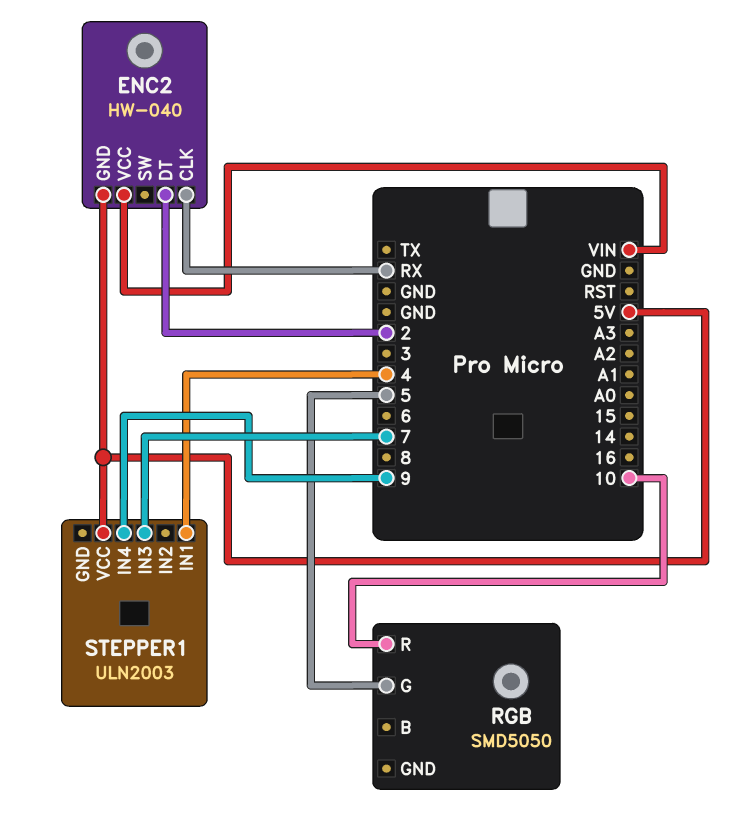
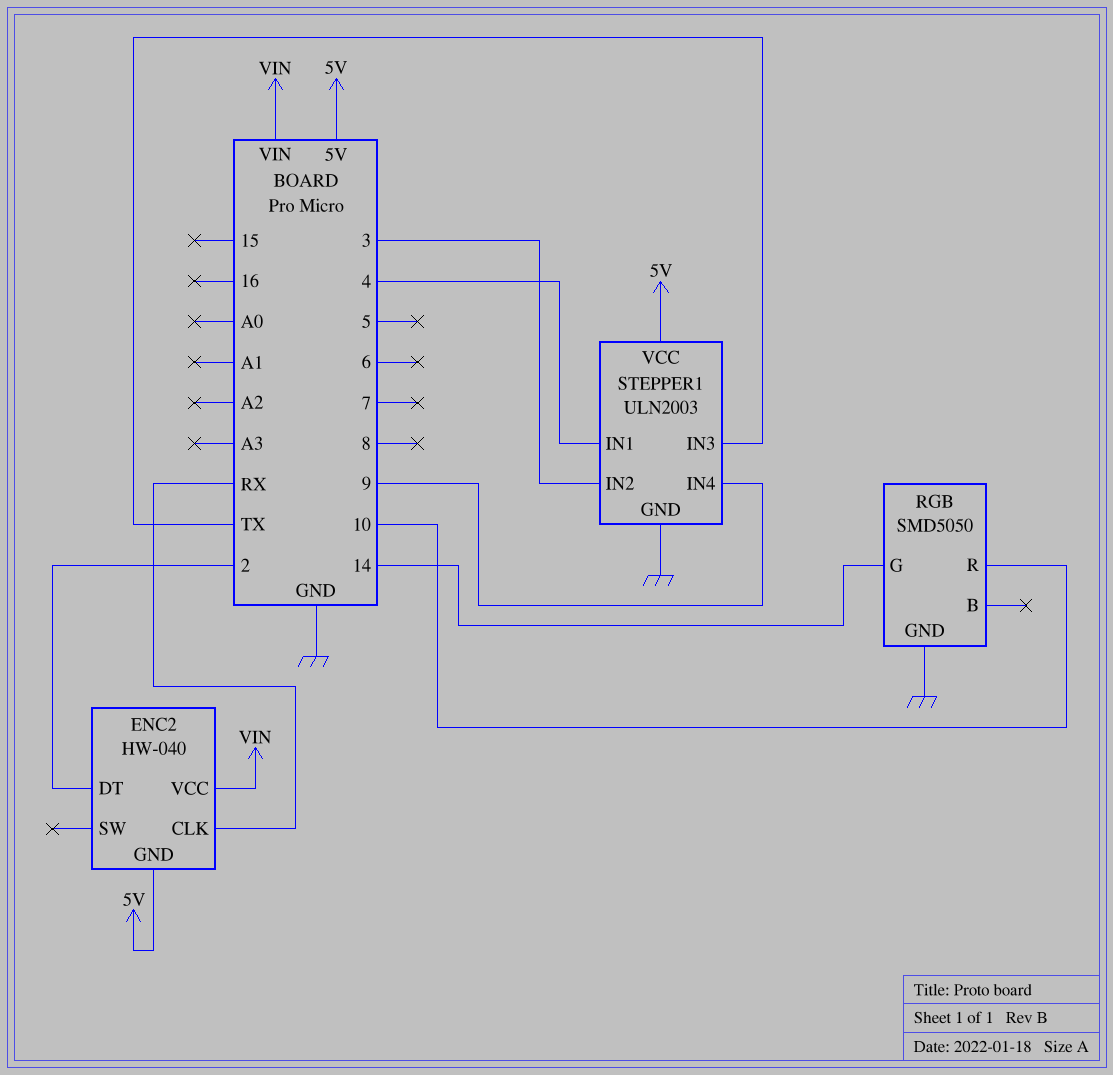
RGB pin G: 5 -> 14
RGB pin GND: none -> GND
STEPPER1 pin GND: none -> GND
STEPPER1 pin IN2: none -> 3
STEPPER1 pin IN3: 7 -> TX

